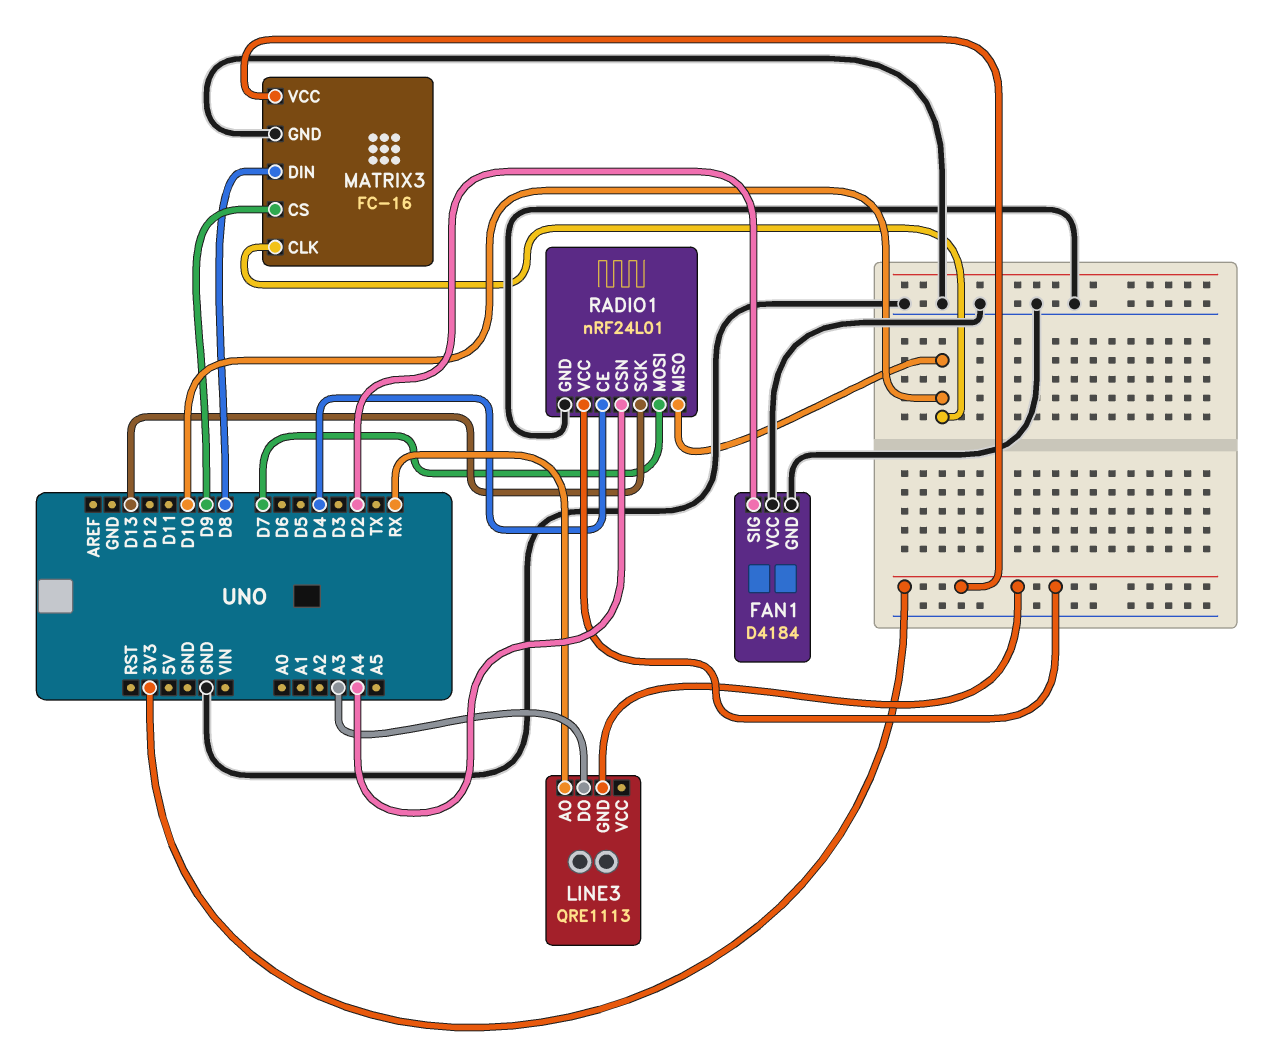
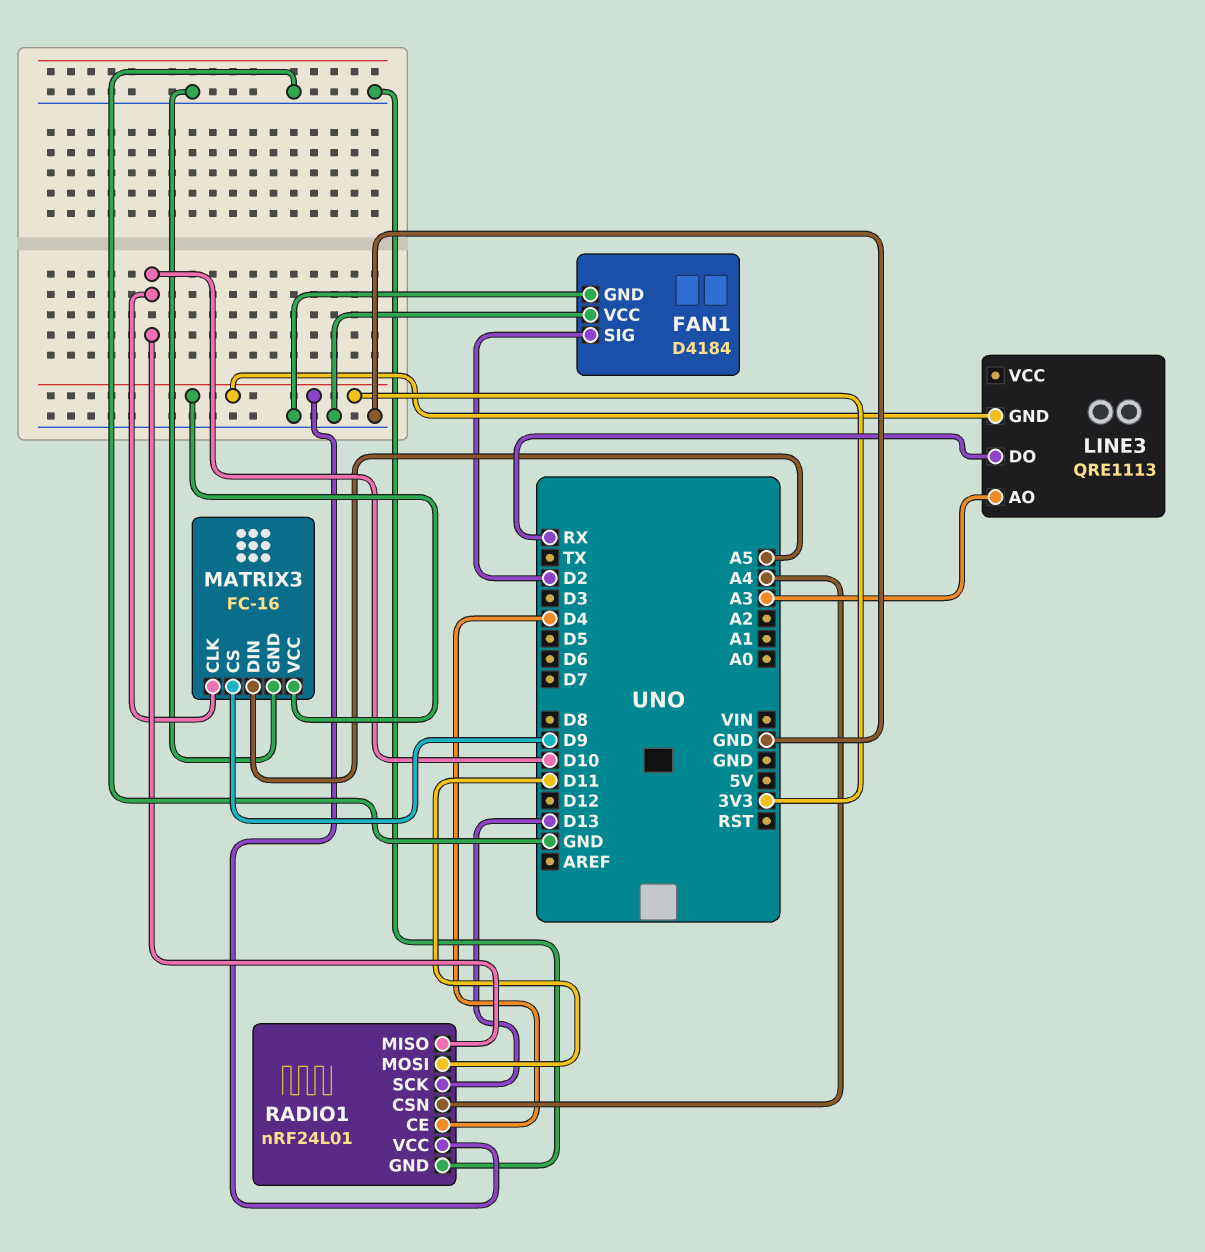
LINE3 pin AO: RX -> A3
LINE3 pin DO: A3 -> RX
MATRIX3 pin DIN: D8 -> A5
RADIO1 pin MOSI: D7 -> D11

